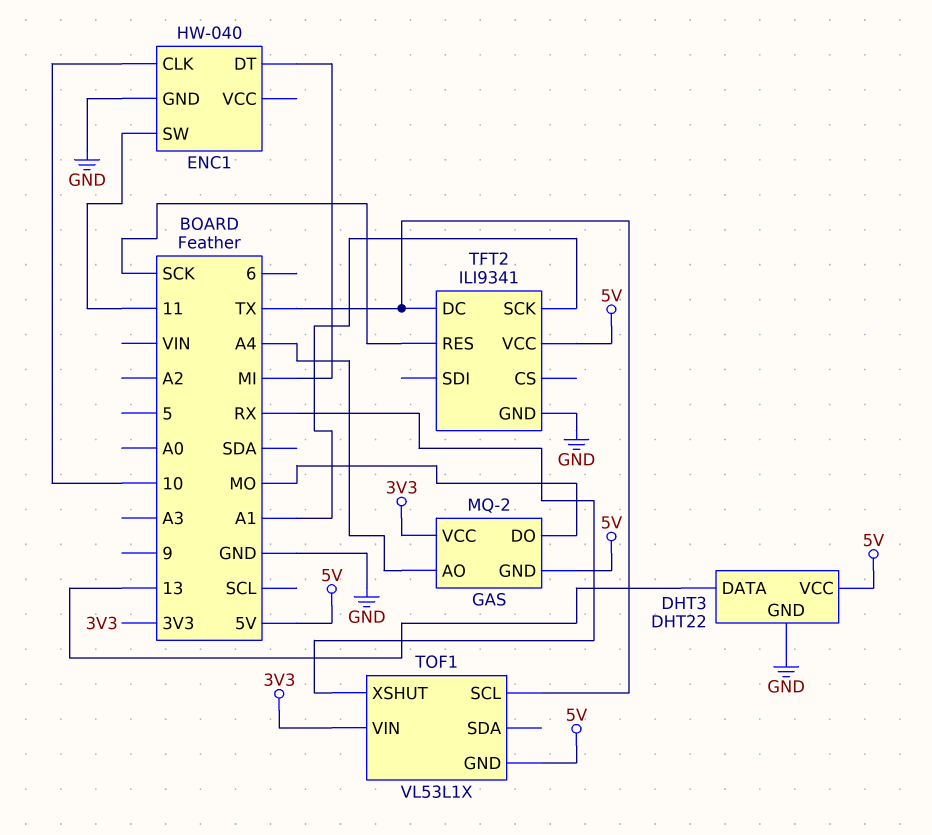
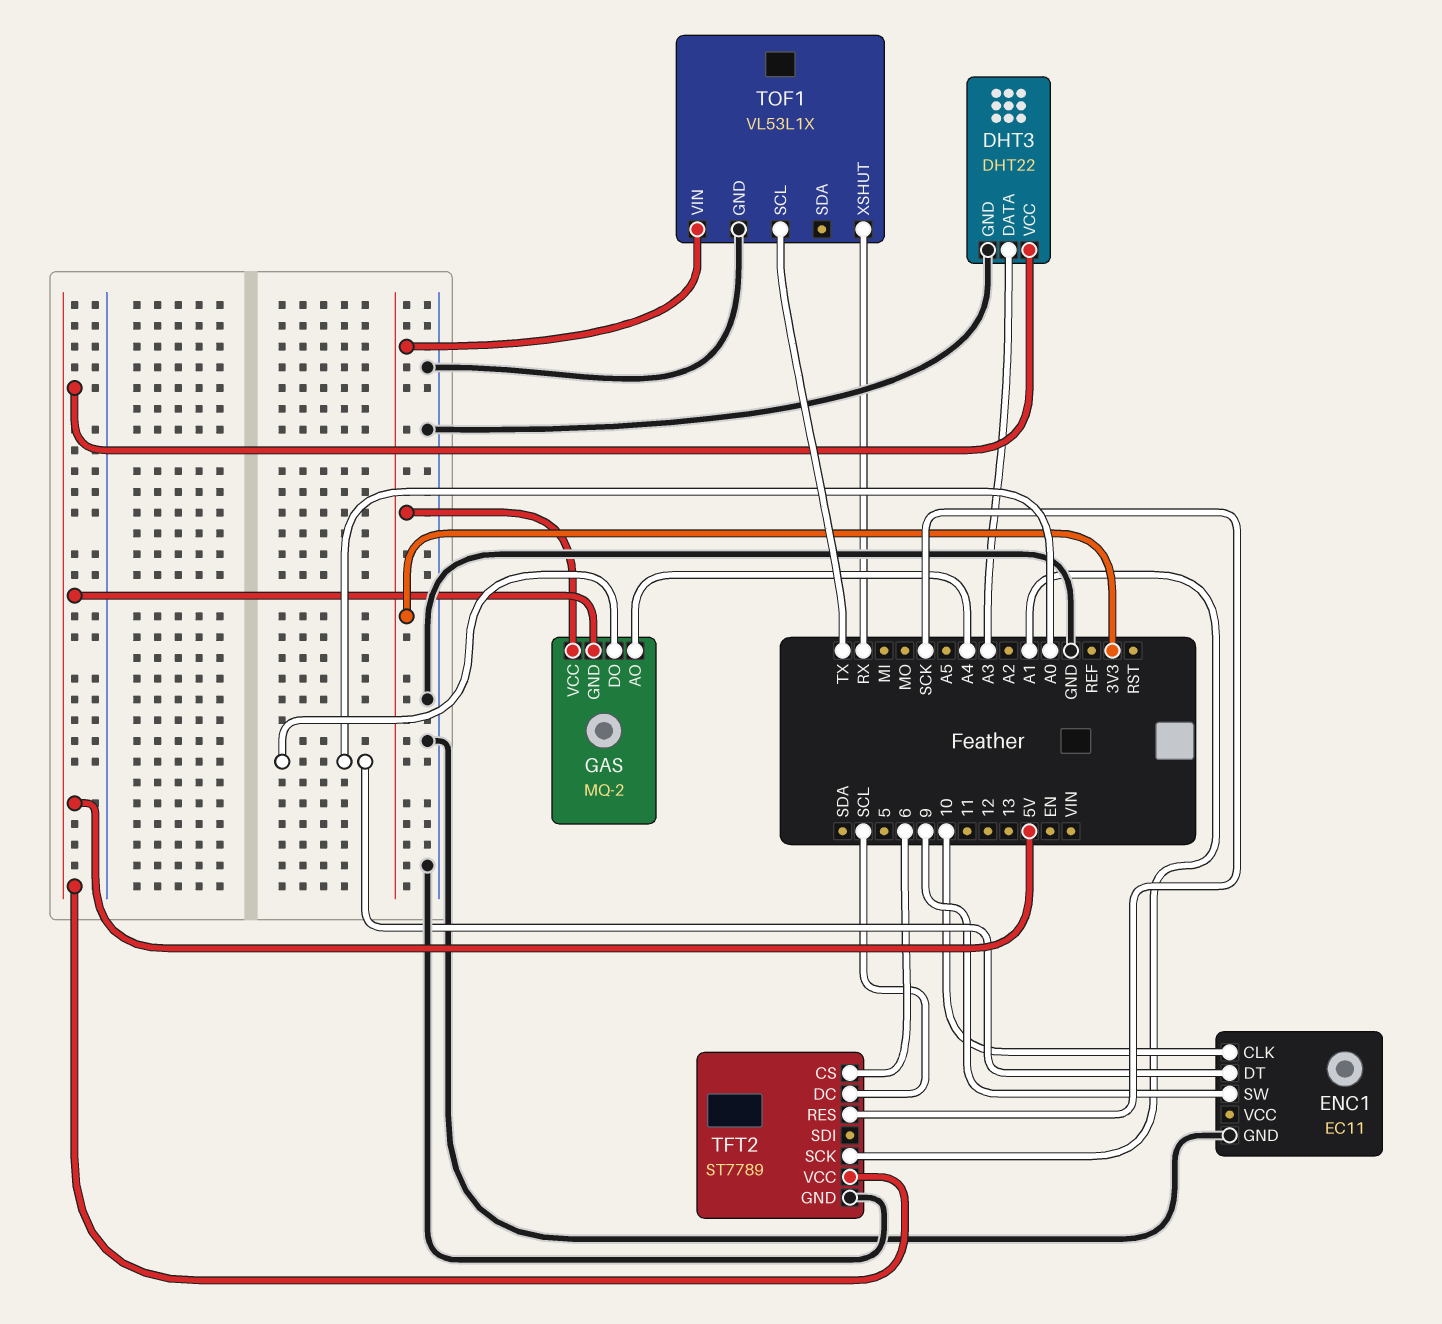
DHT3 pin DATA: 13 -> A3
ENC1: HW-040 -> EC11
ENC1 pin DT: MI -> A0
ENC1 pin SW: 11 -> 9
GAS pin DO: MO -> A0
TFT2: ILI9341 -> ST7789
TFT2 pin CS: none -> 6
TFT2 pin DC: TX -> SCL
TOF1 pin GND: 5V -> GND

